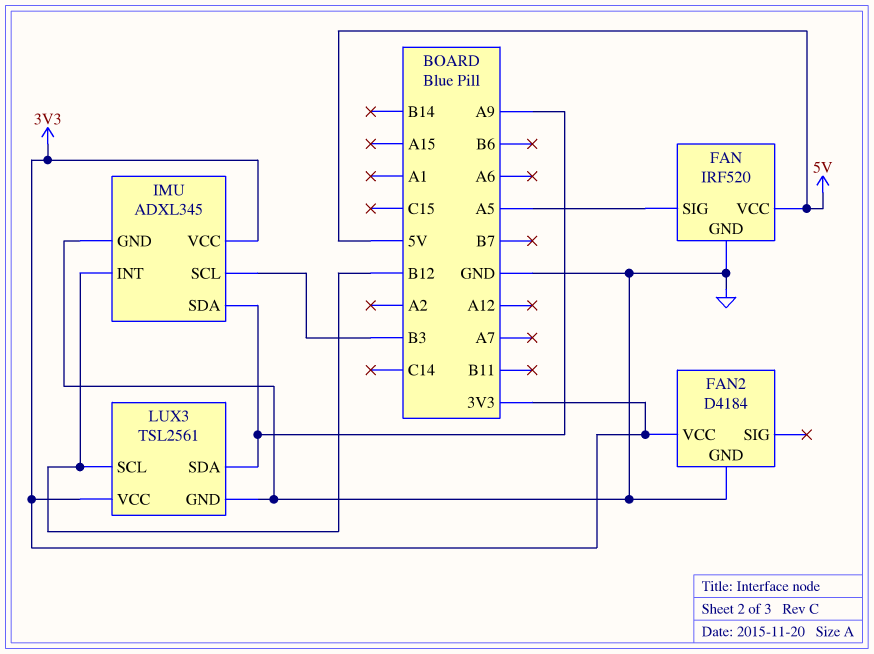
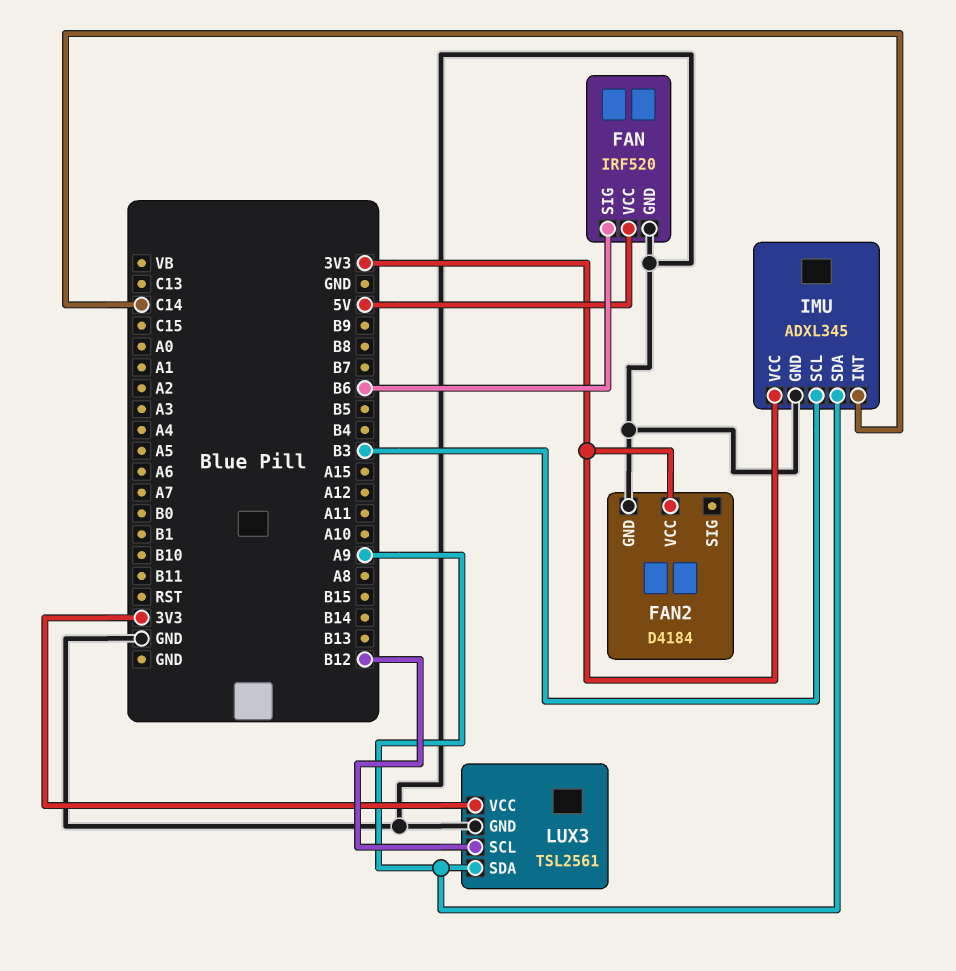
FAN pin SIG: A5 -> B6
IMU pin INT: B12 -> C14

